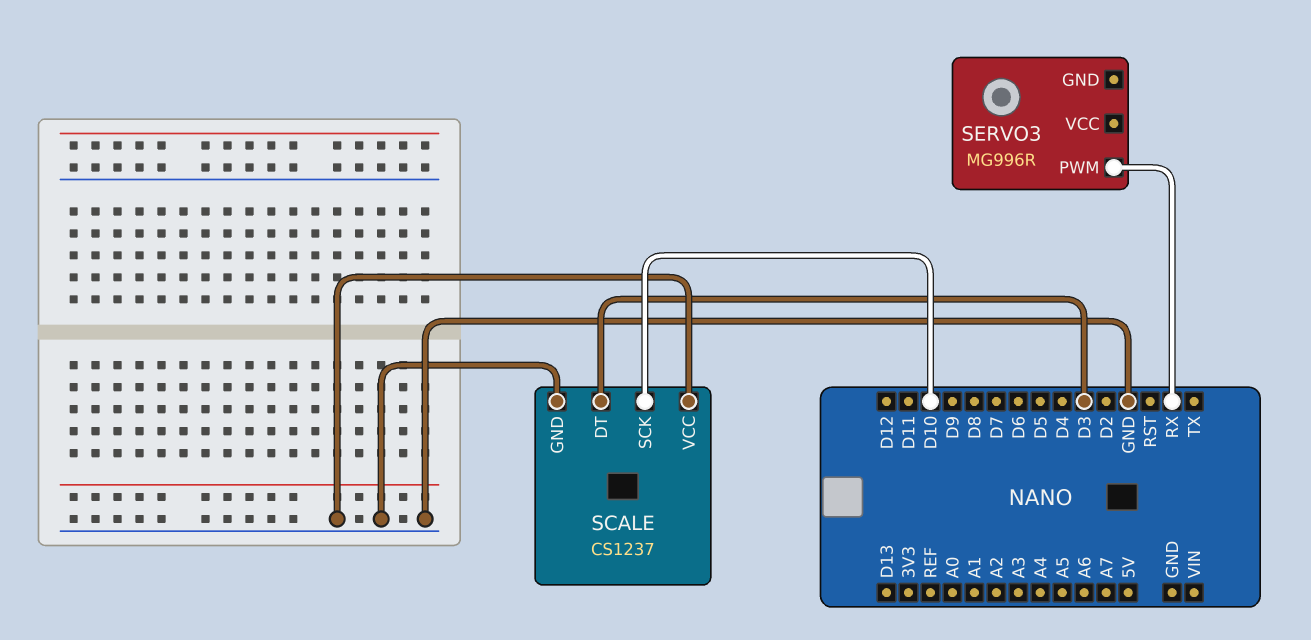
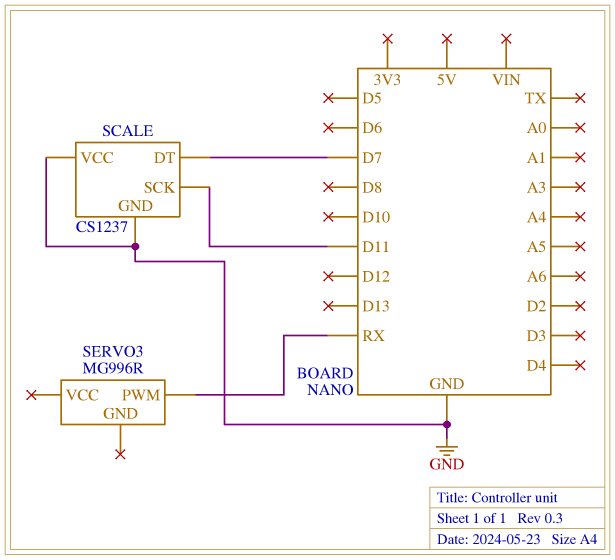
SCALE pin DT: D3 -> D7
SCALE pin SCK: D10 -> D11

